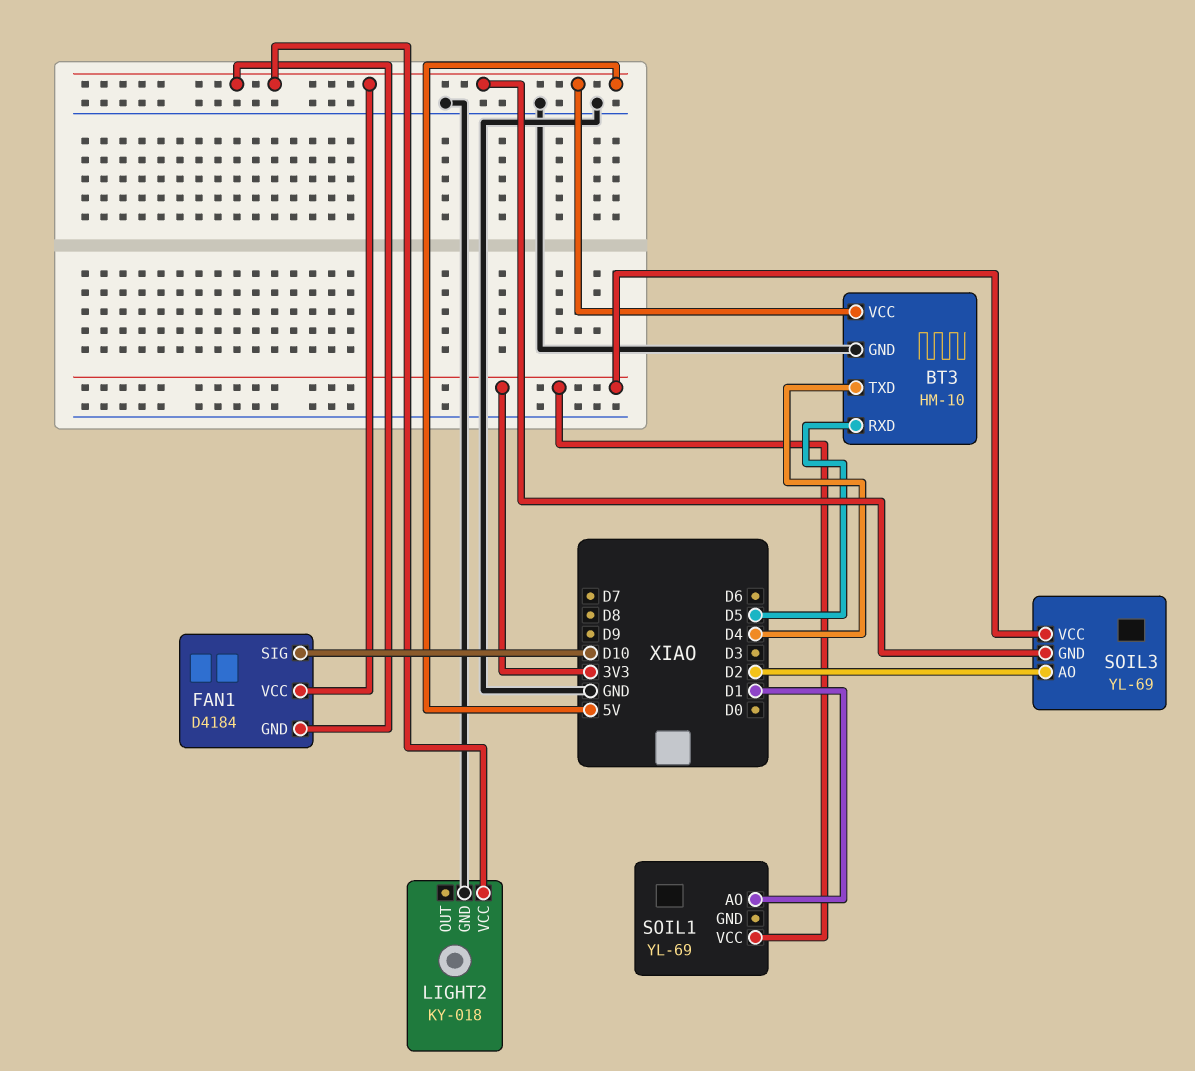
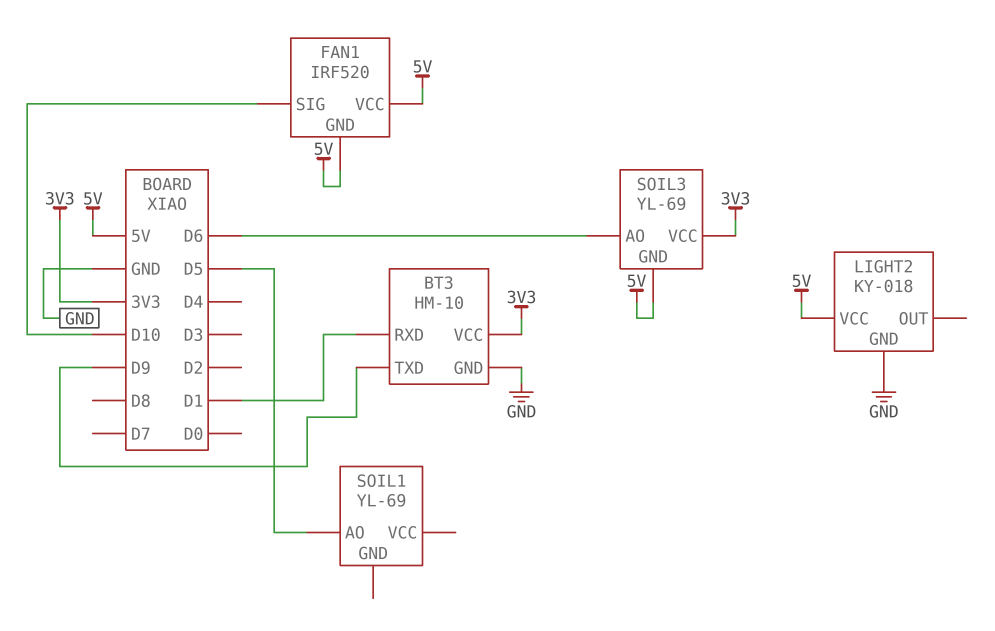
BT3 pin RXD: D5 -> D1
BT3 pin TXD: D4 -> D9
BT3 pin VCC: 5V -> 3V3
FAN1: D4184 -> IRF520
SOIL1 pin AO: D1 -> D5
SOIL1 pin VCC: 3V3 -> none
SOIL3 pin AO: D2 -> D6

